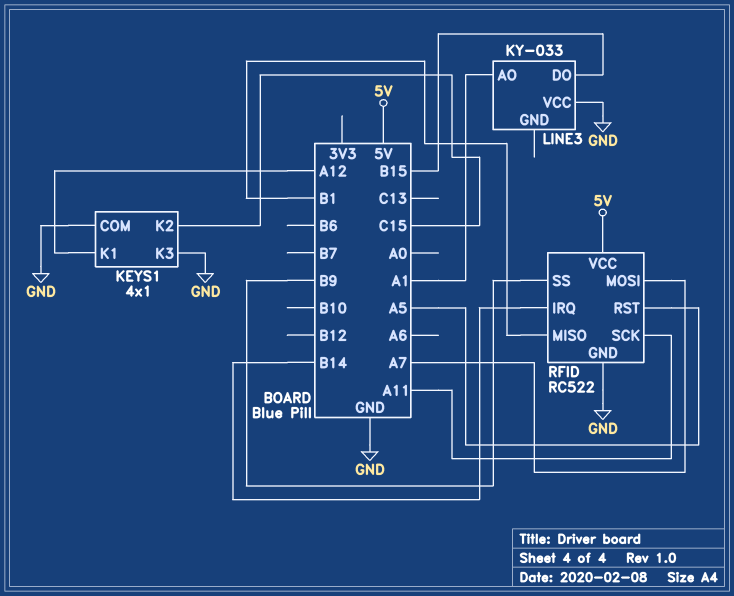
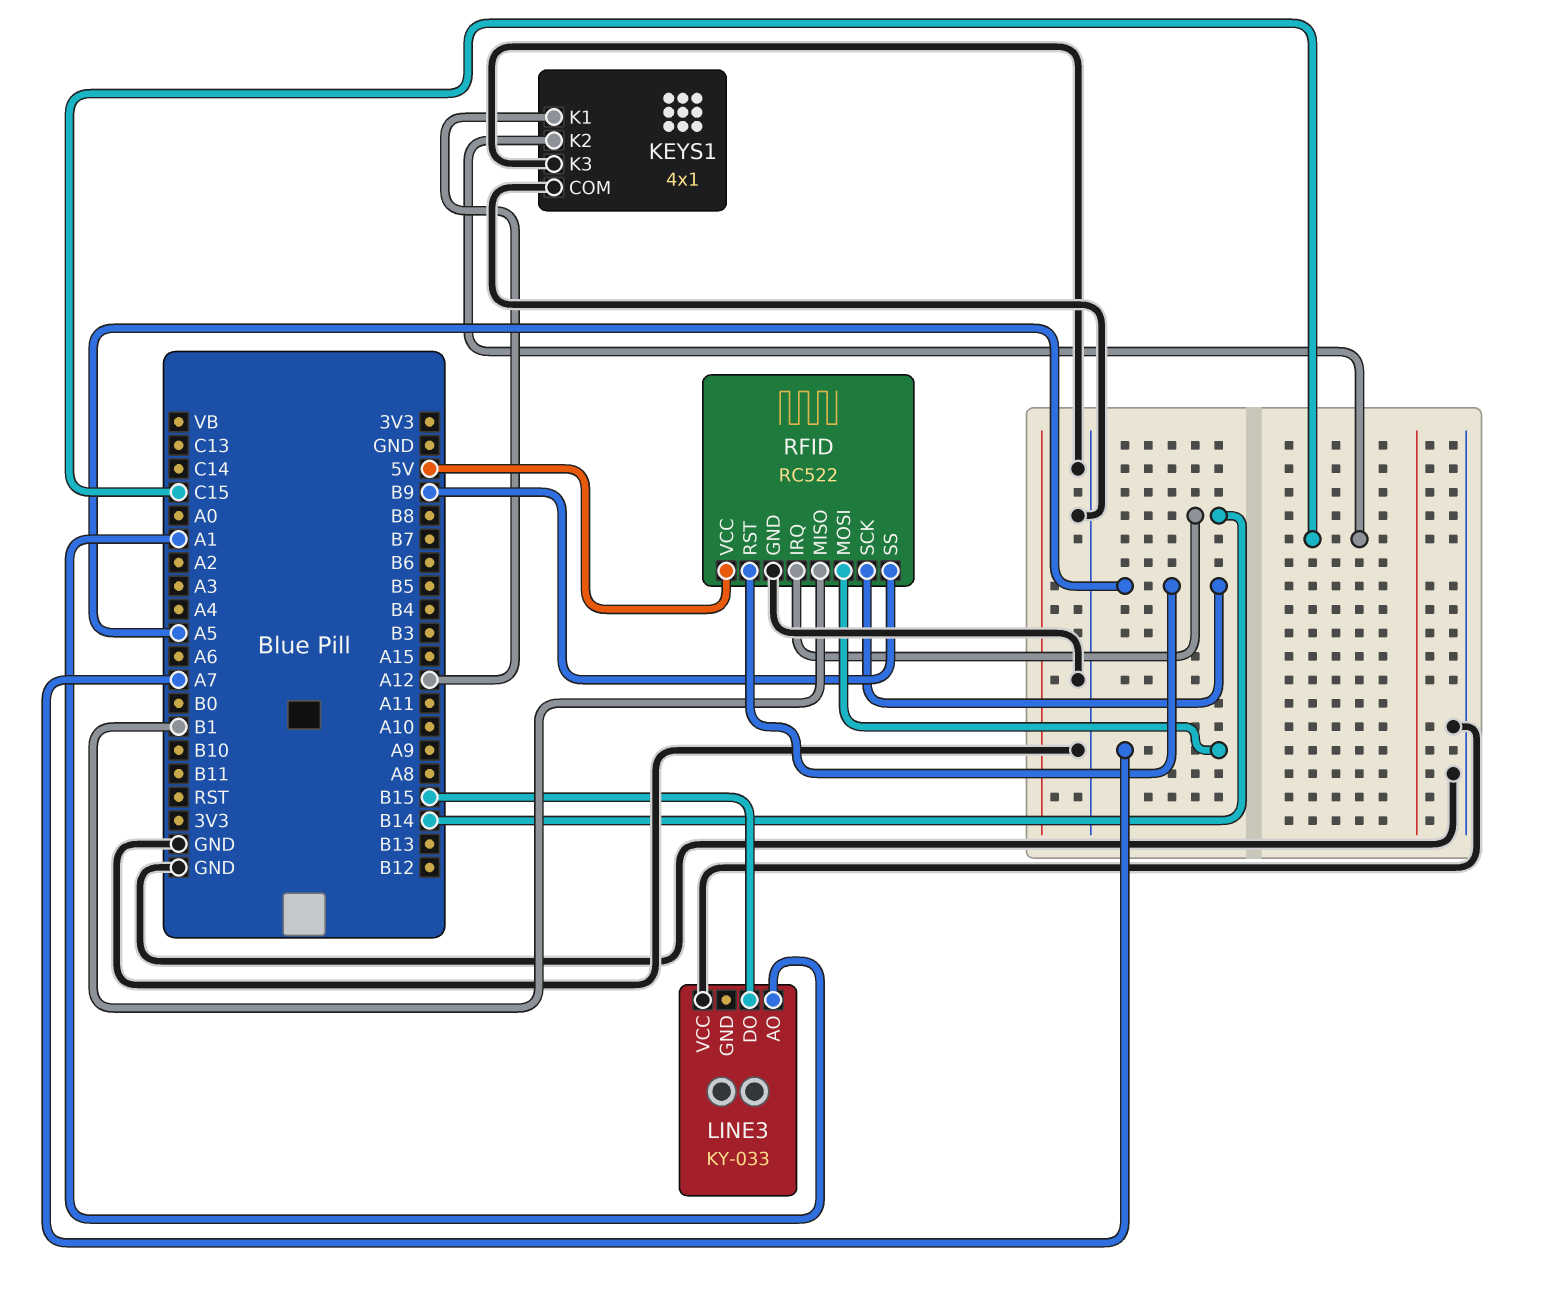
RFID pin SCK: A11 -> A5

